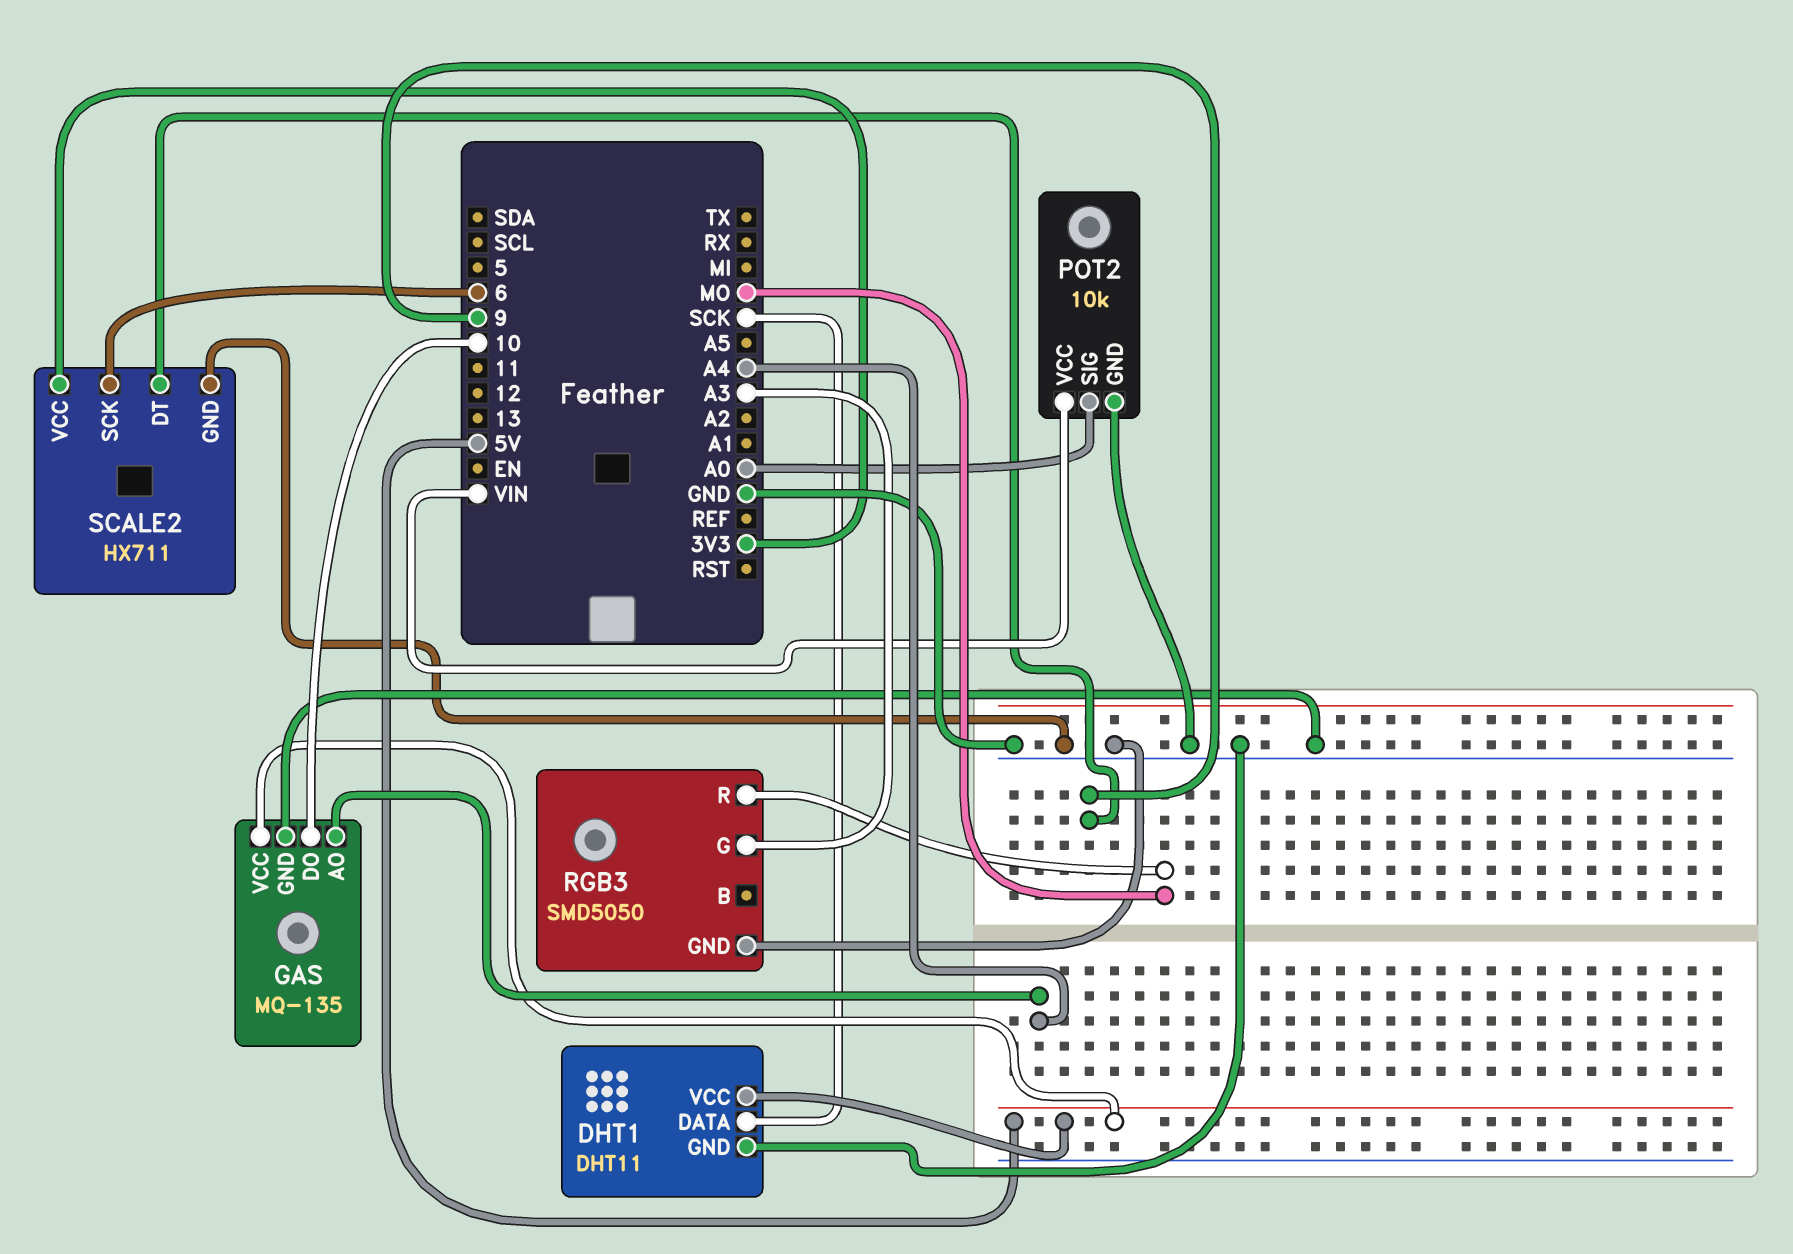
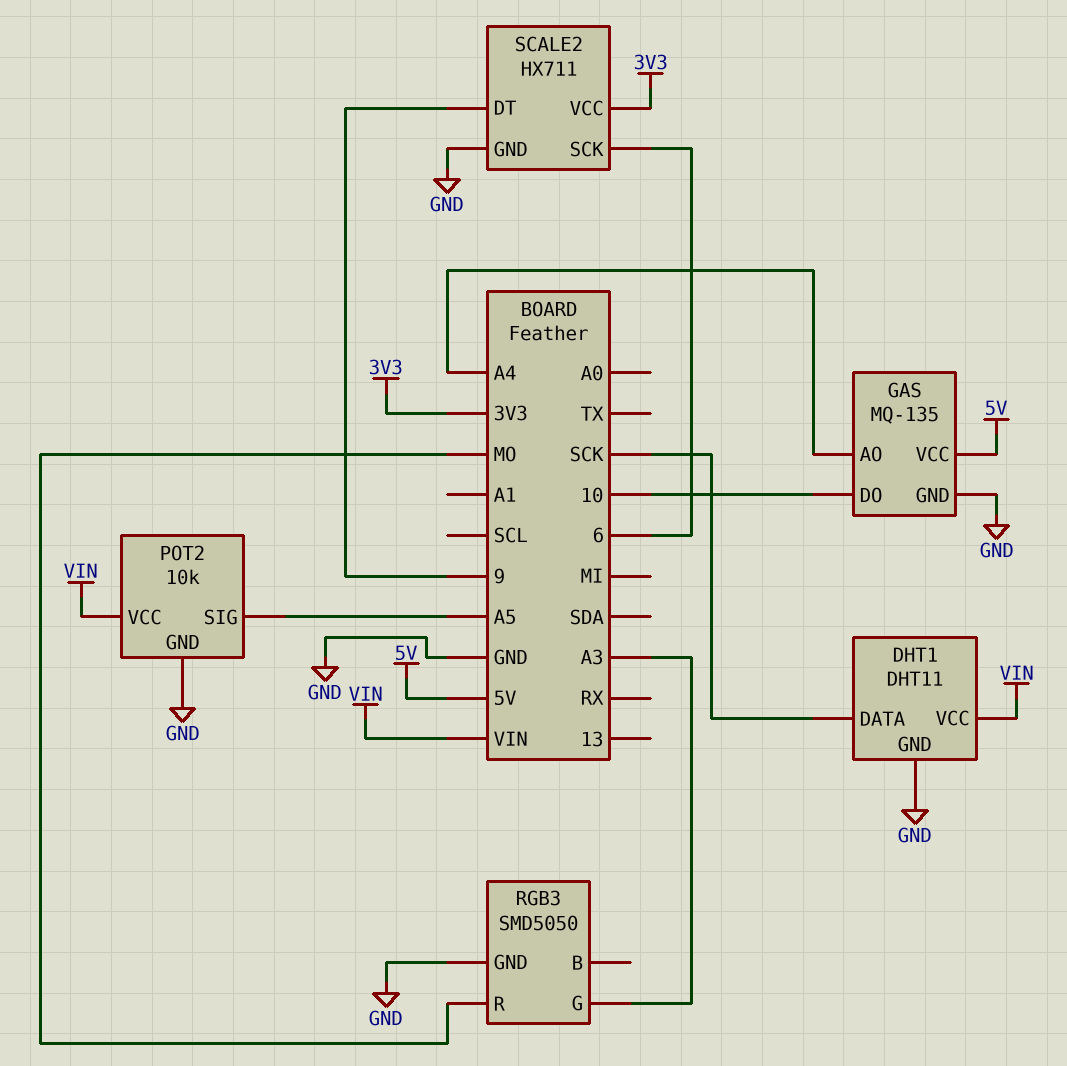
DHT1 pin VCC: 5V -> VIN
POT2 pin SIG: A0 -> A5

